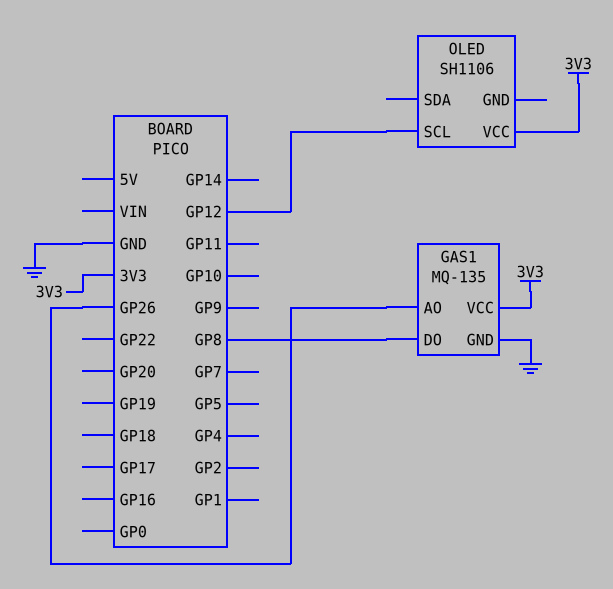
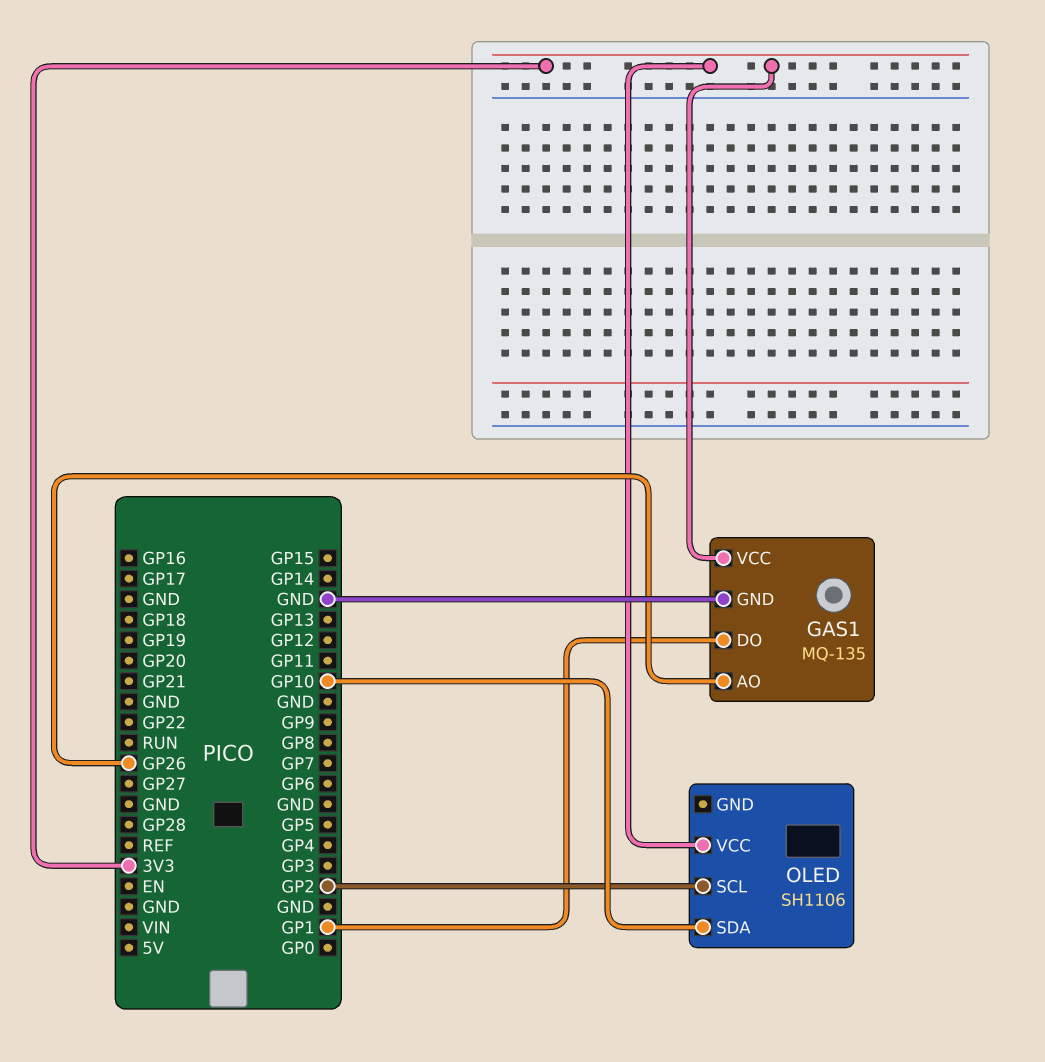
GAS1 pin DO: GP8 -> GP1
OLED pin SCL: GP12 -> GP2
OLED pin SDA: none -> GP10

